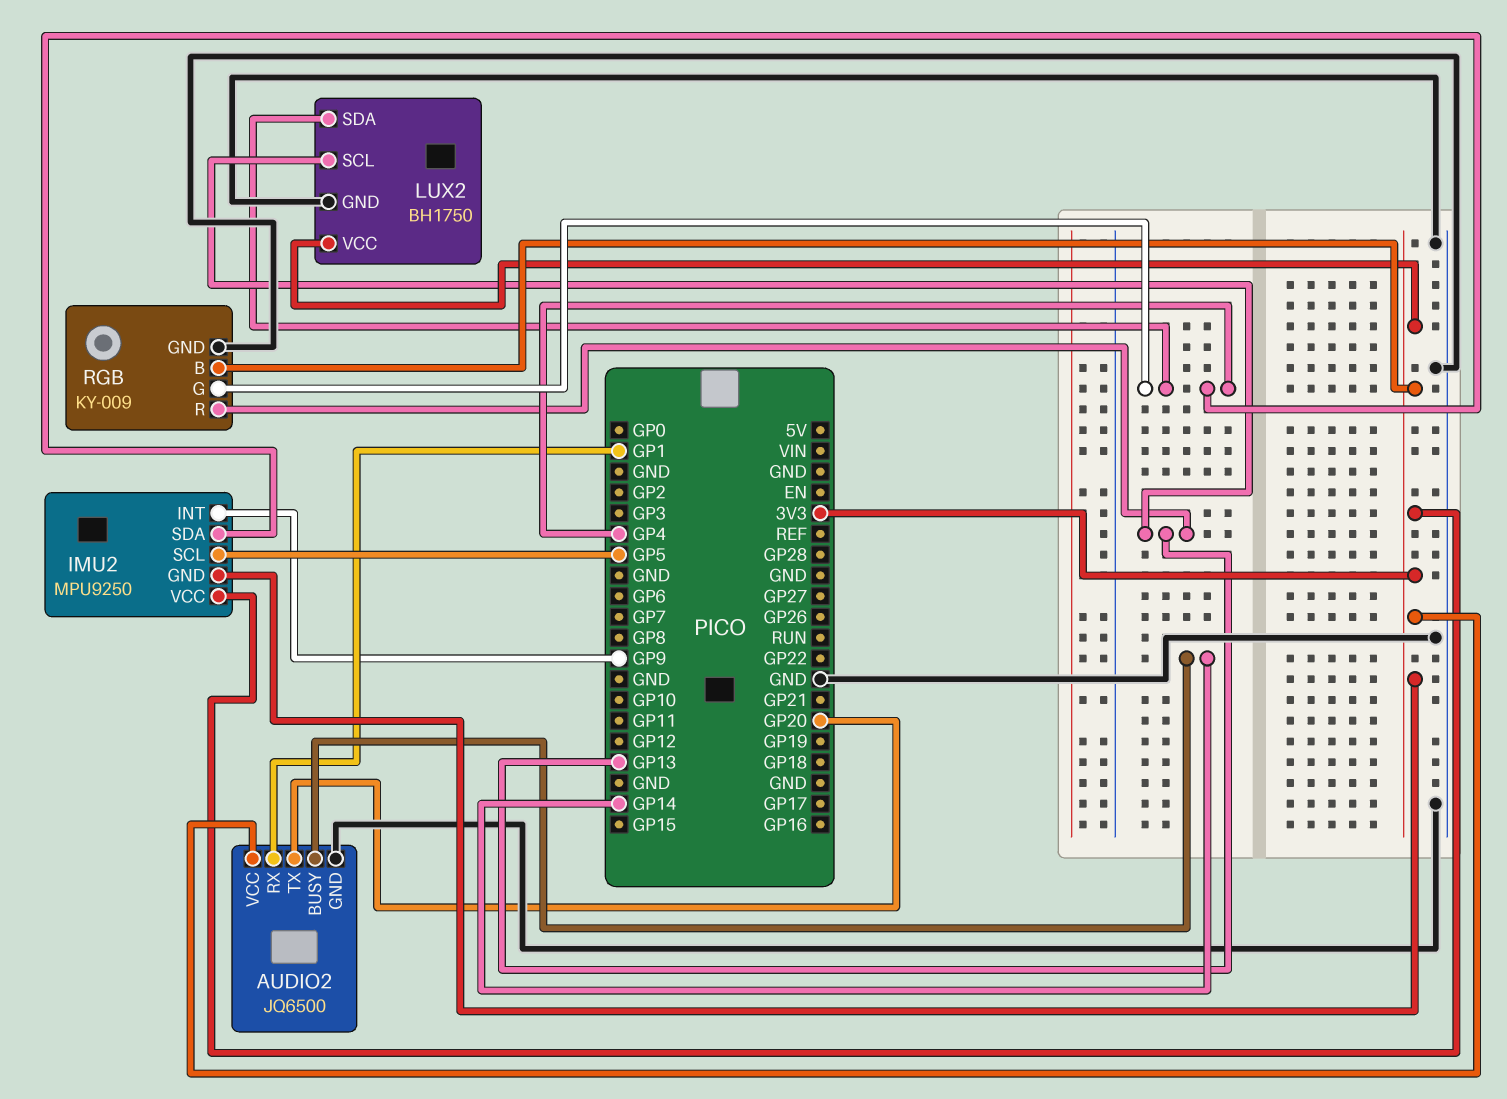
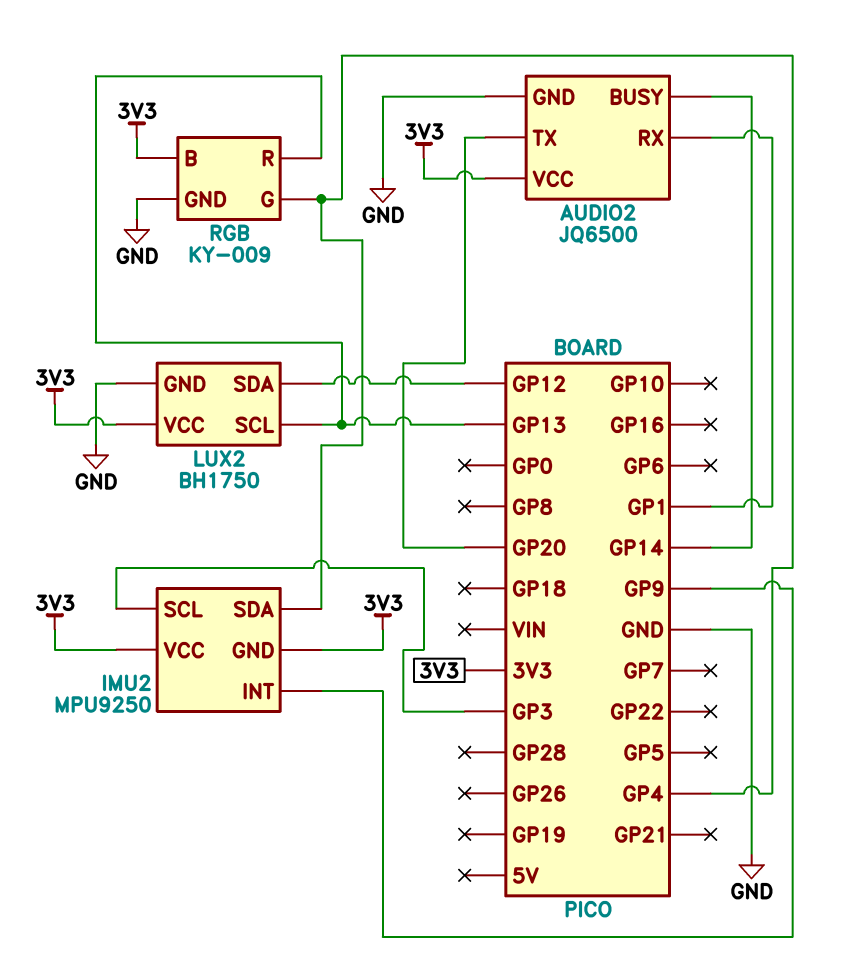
IMU2 pin SCL: GP5 -> GP3
LUX2 pin SDA: GP4 -> GP12

